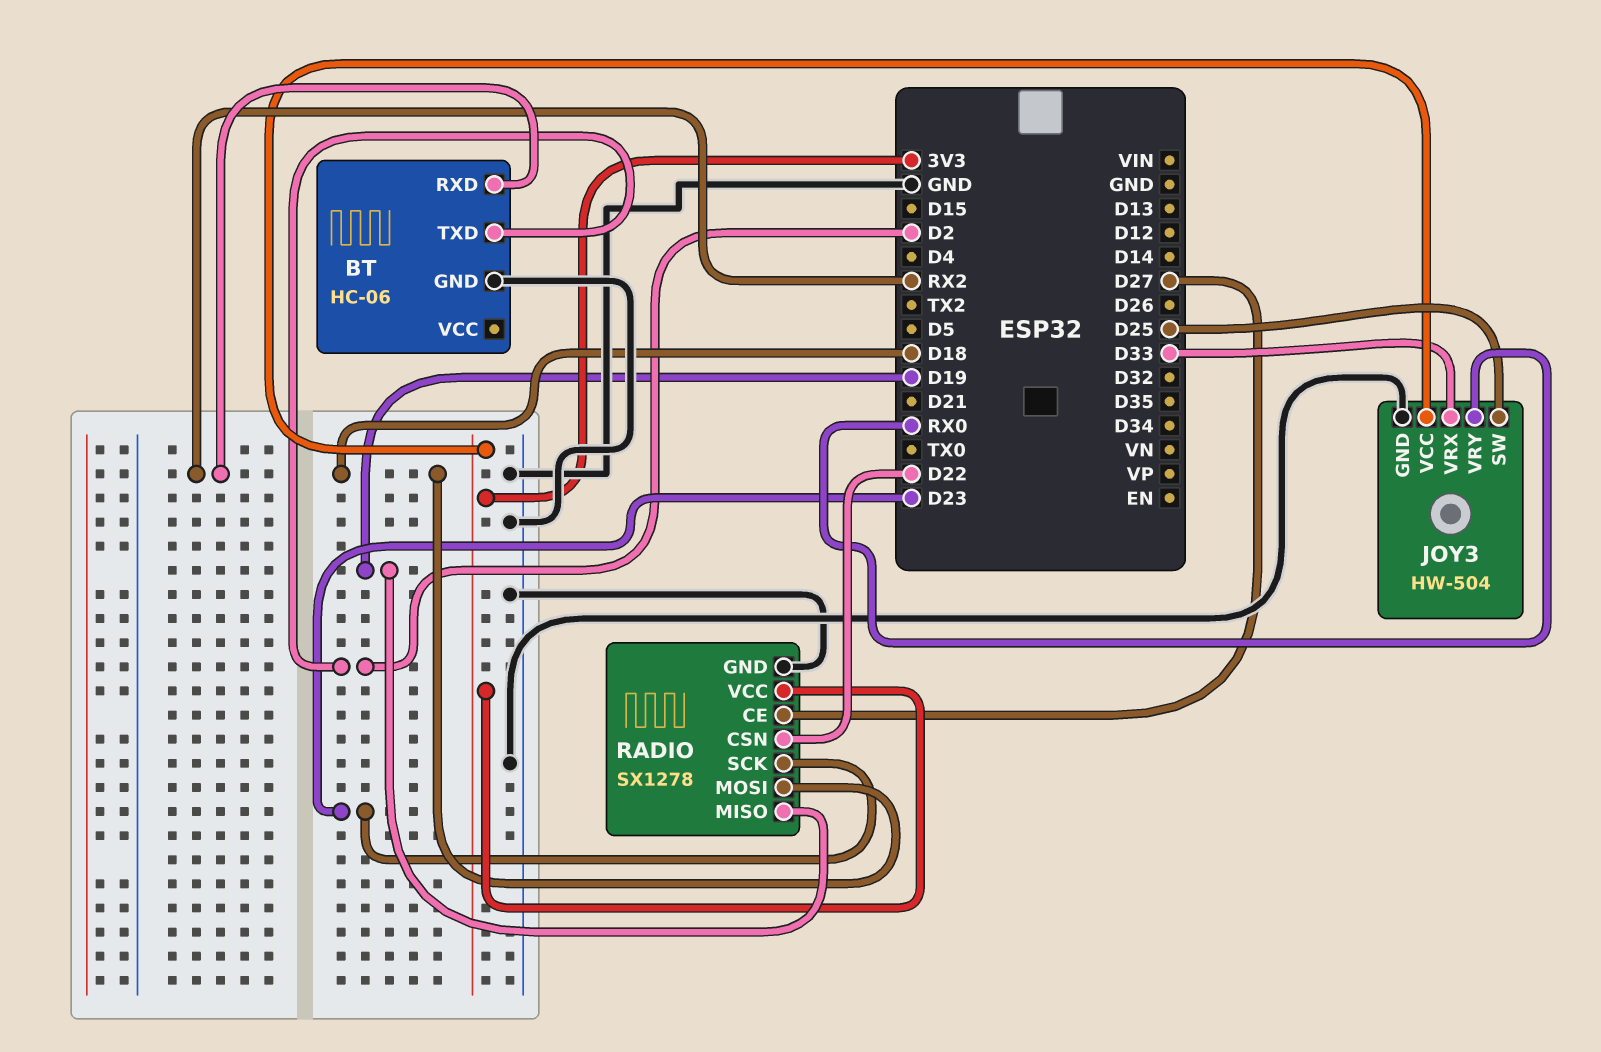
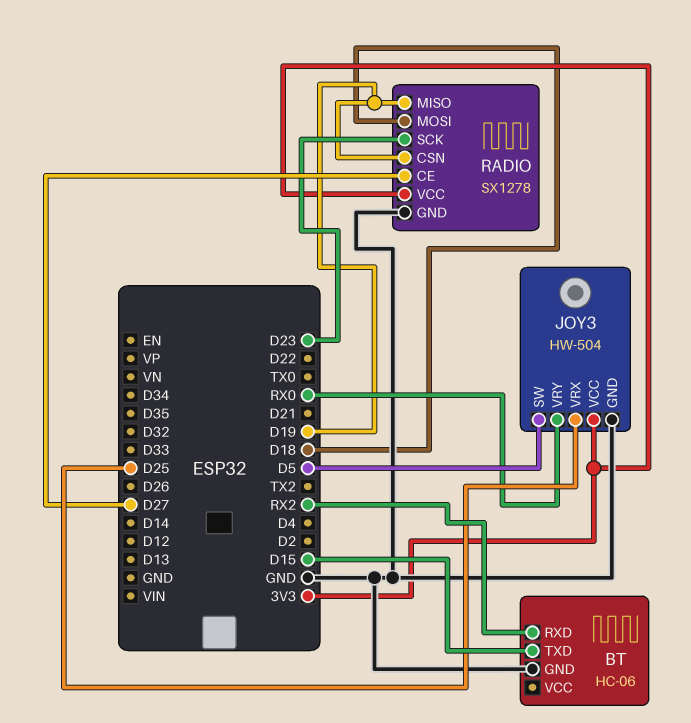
BT pin TXD: D2 -> D15
JOY3 pin SW: D25 -> D5
JOY3 pin VRX: D33 -> D25
RADIO pin CSN: D22 -> D19

